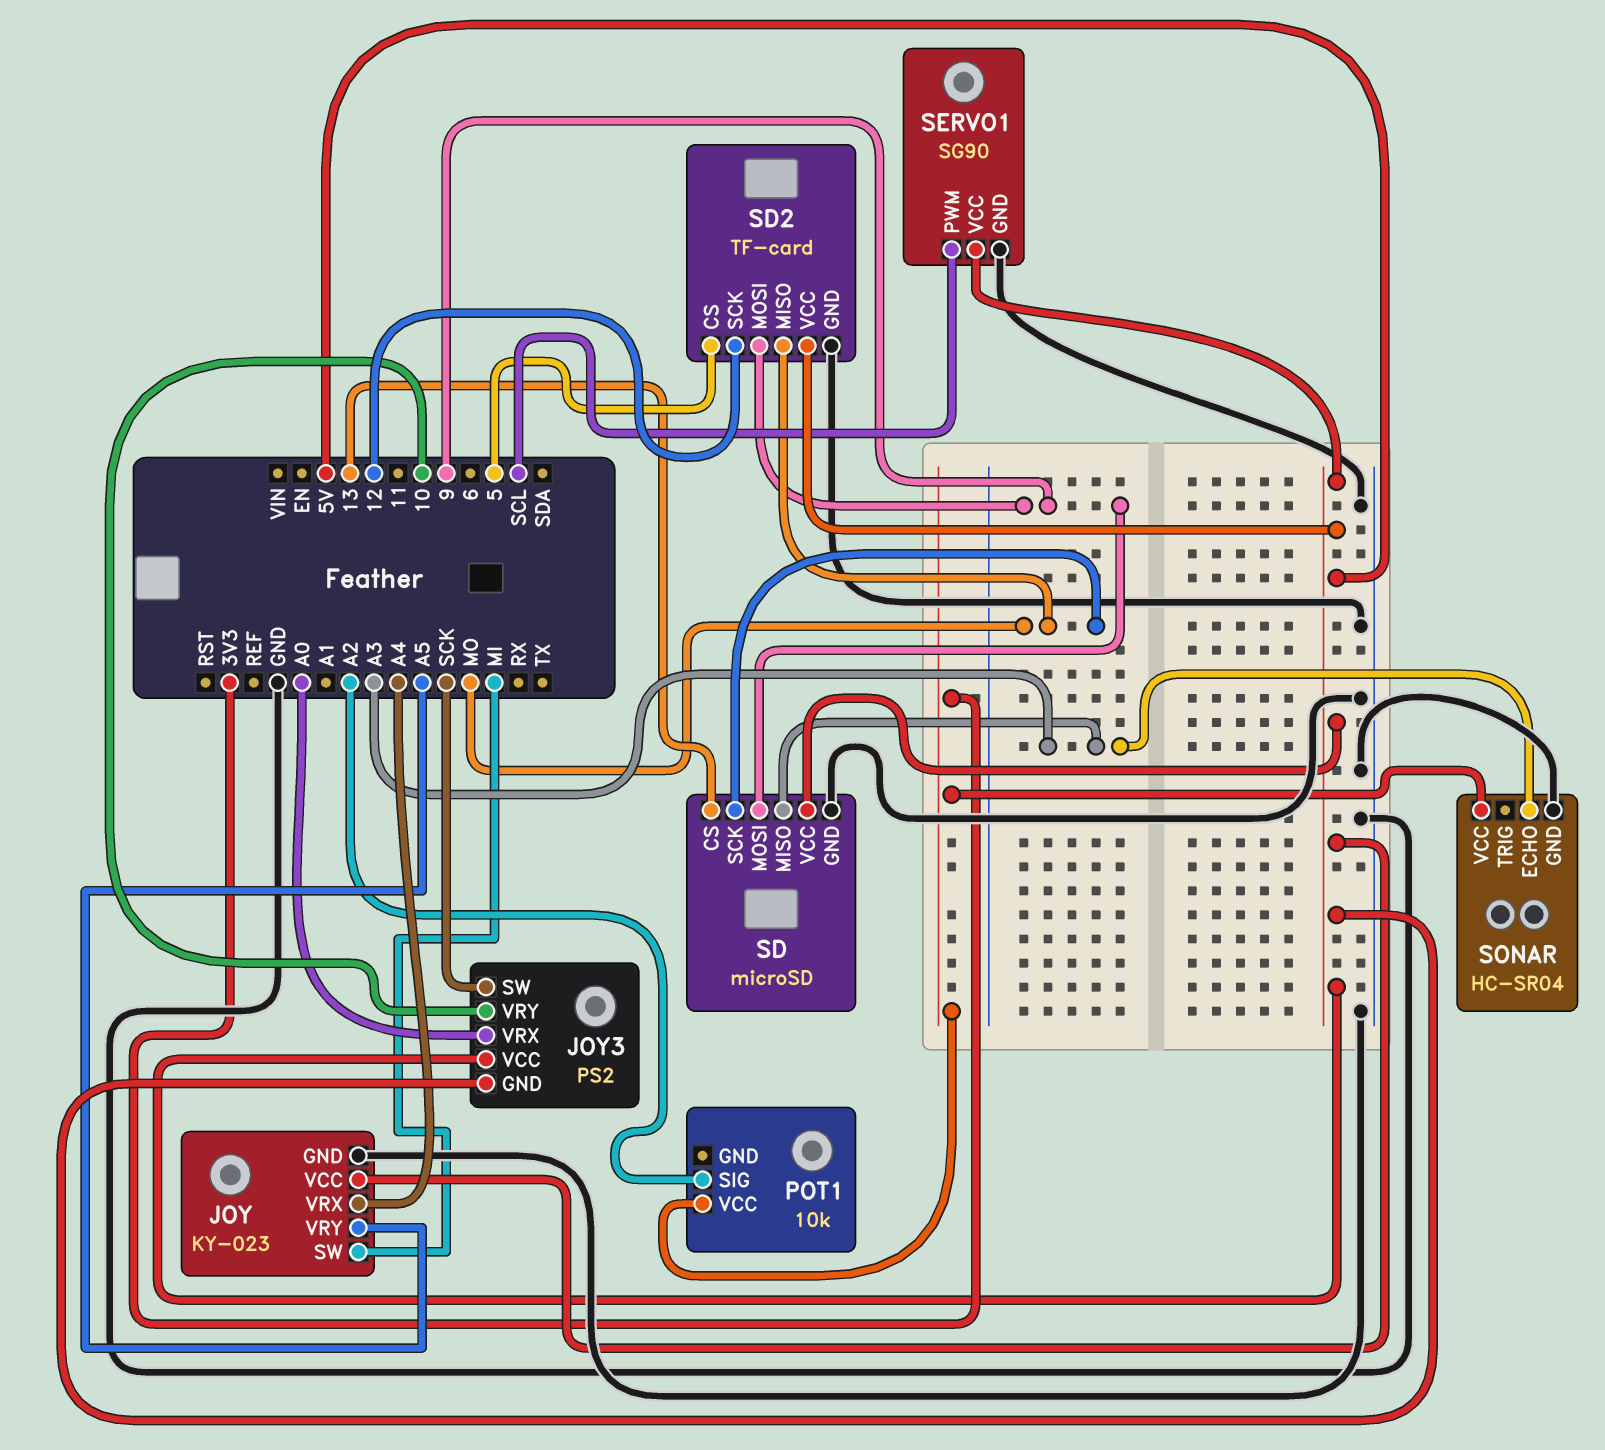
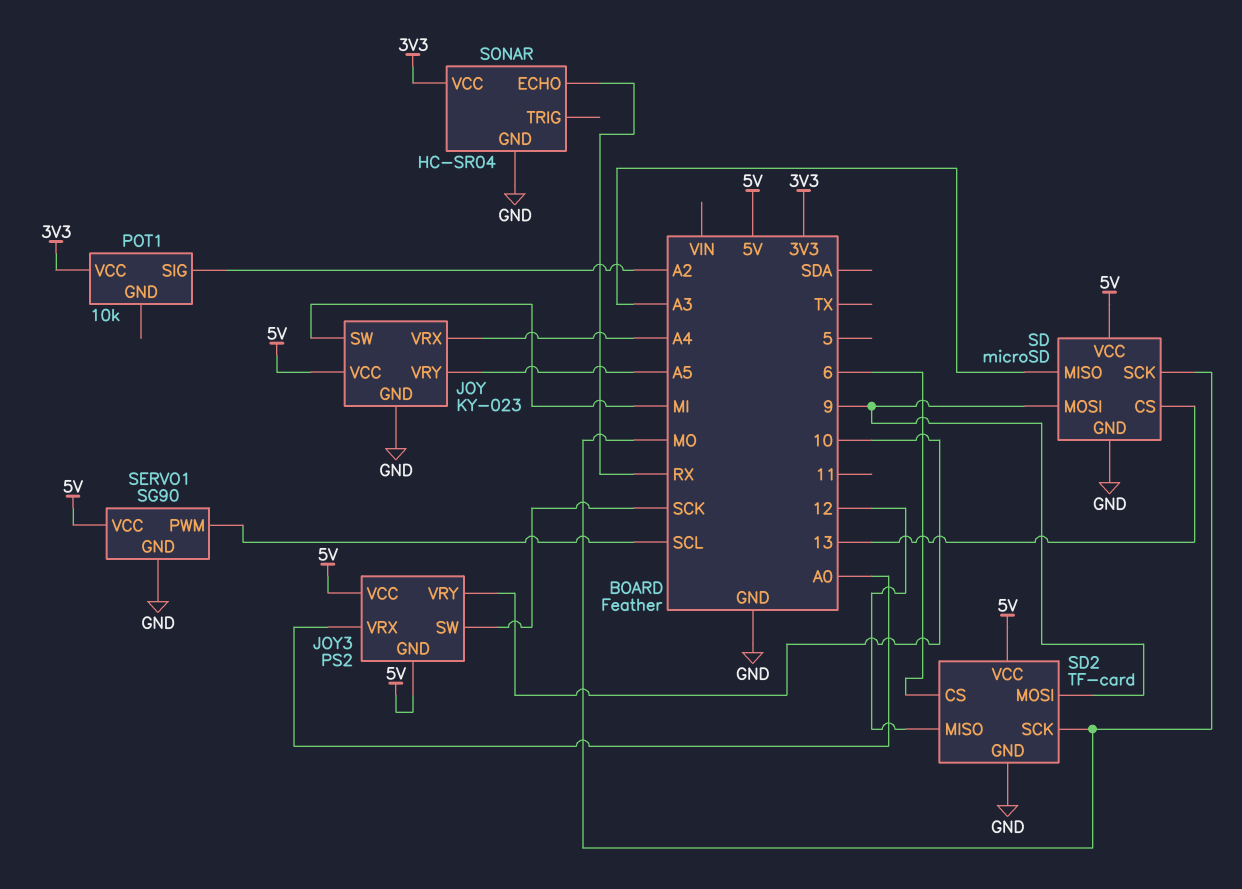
SD2 pin CS: 5 -> 6
SD2 pin MISO: MO -> 12
SD2 pin SCK: 12 -> MO
SONAR pin ECHO: A3 -> RX

